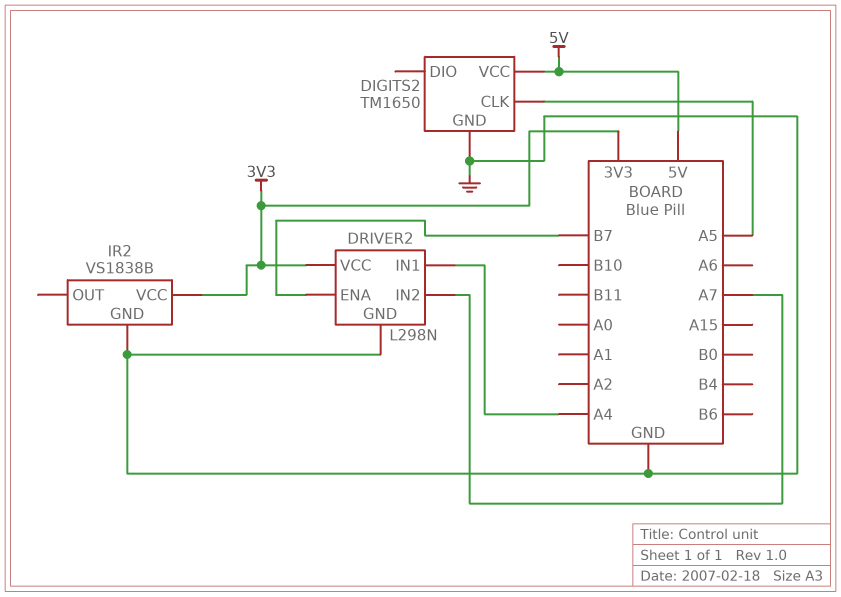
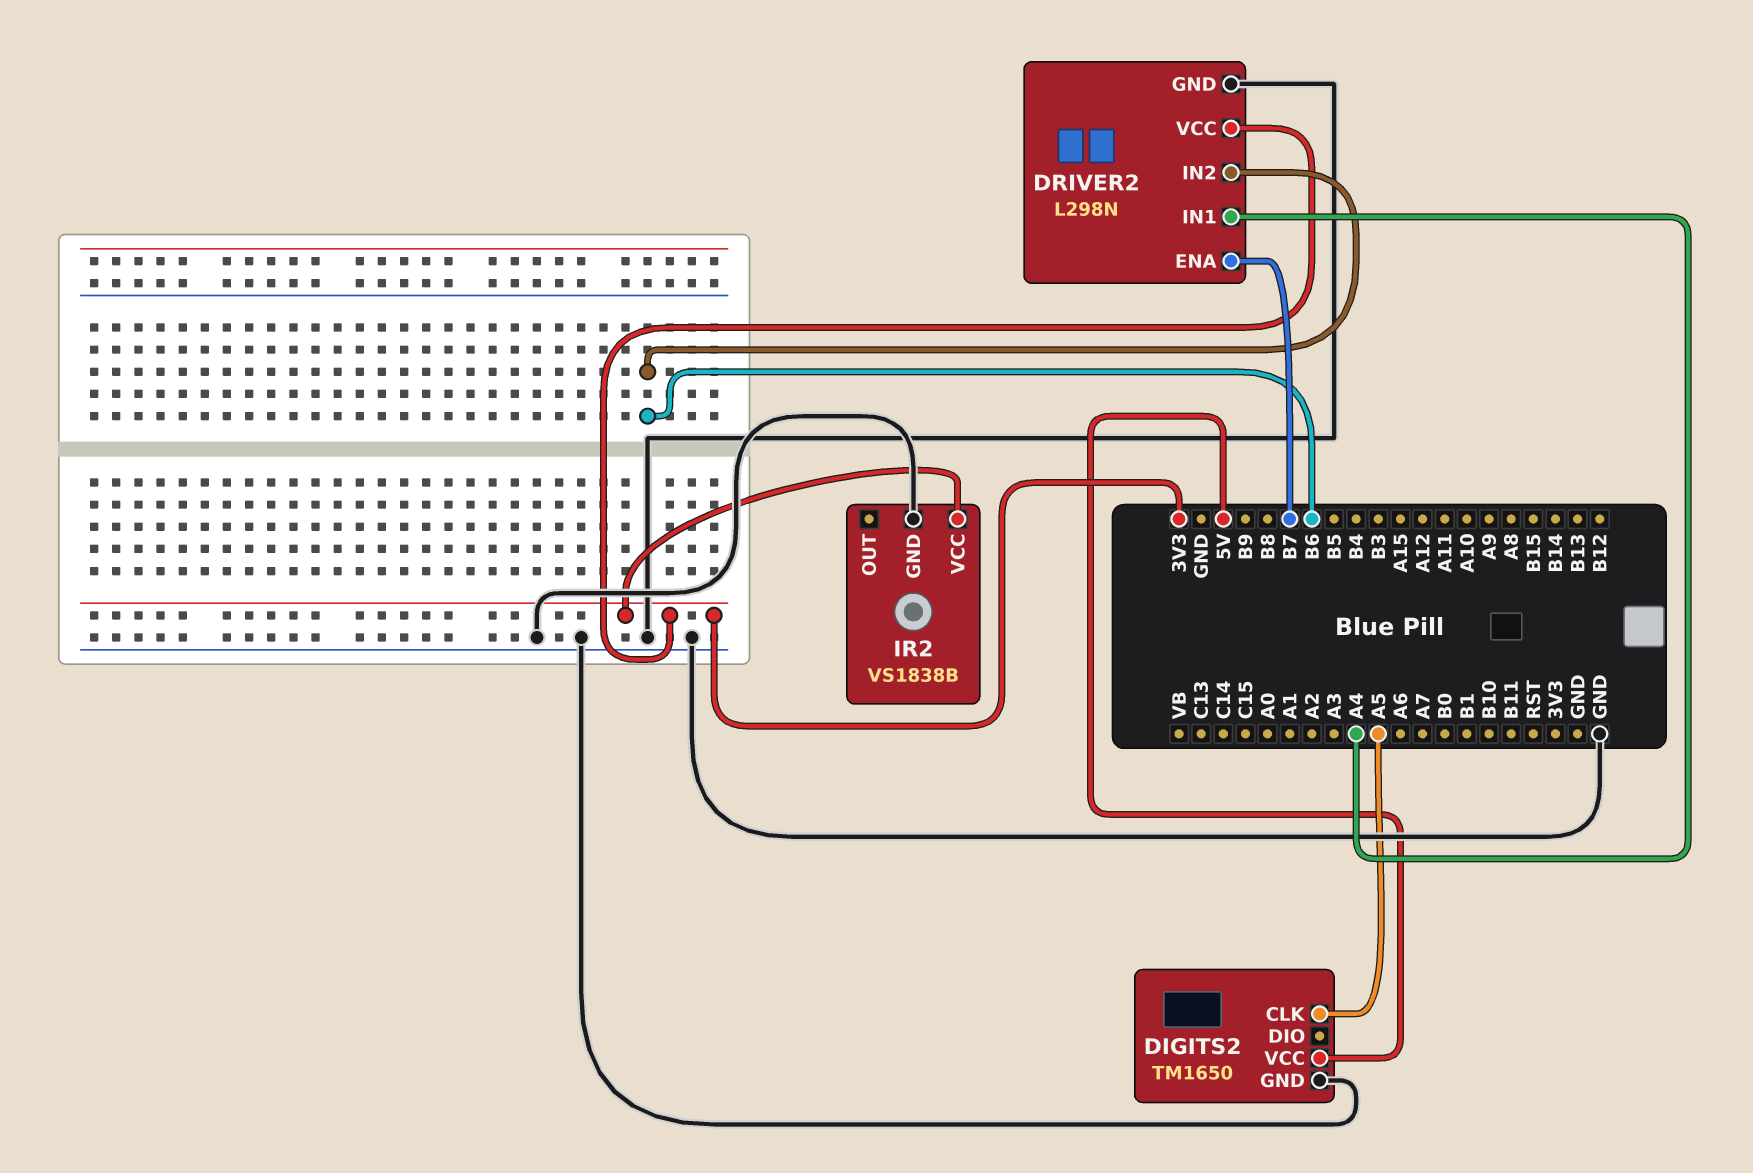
DRIVER2 pin IN2: A7 -> B6

